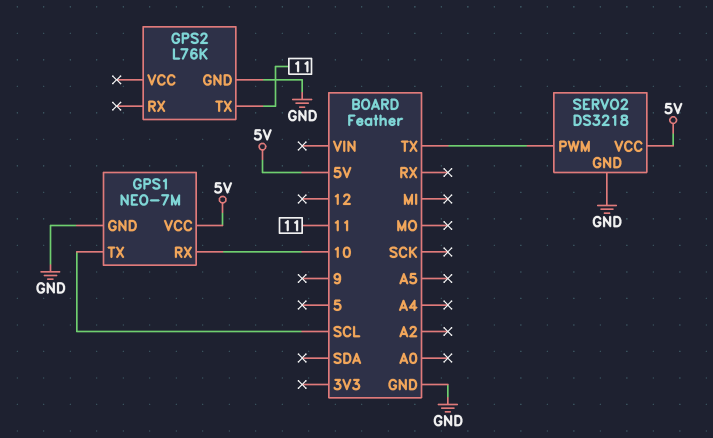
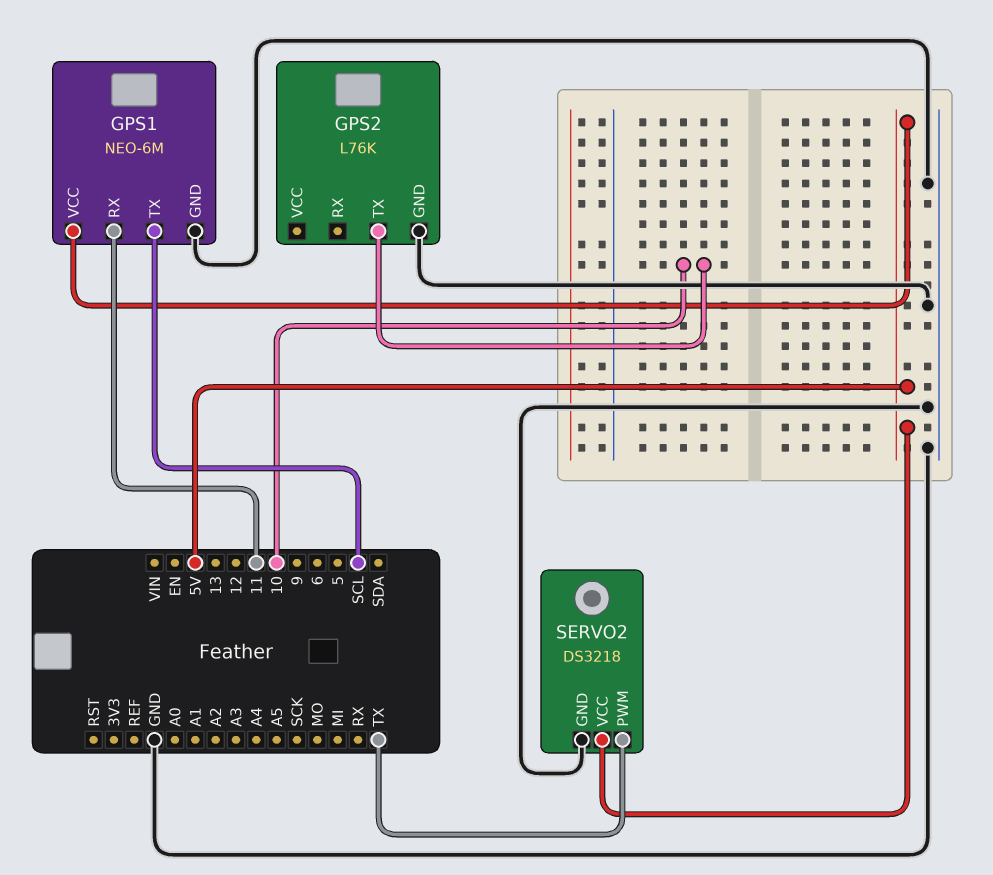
GPS1: NEO-7M -> NEO-6M
GPS1 pin RX: 10 -> 11
GPS2 pin TX: 11 -> 10

